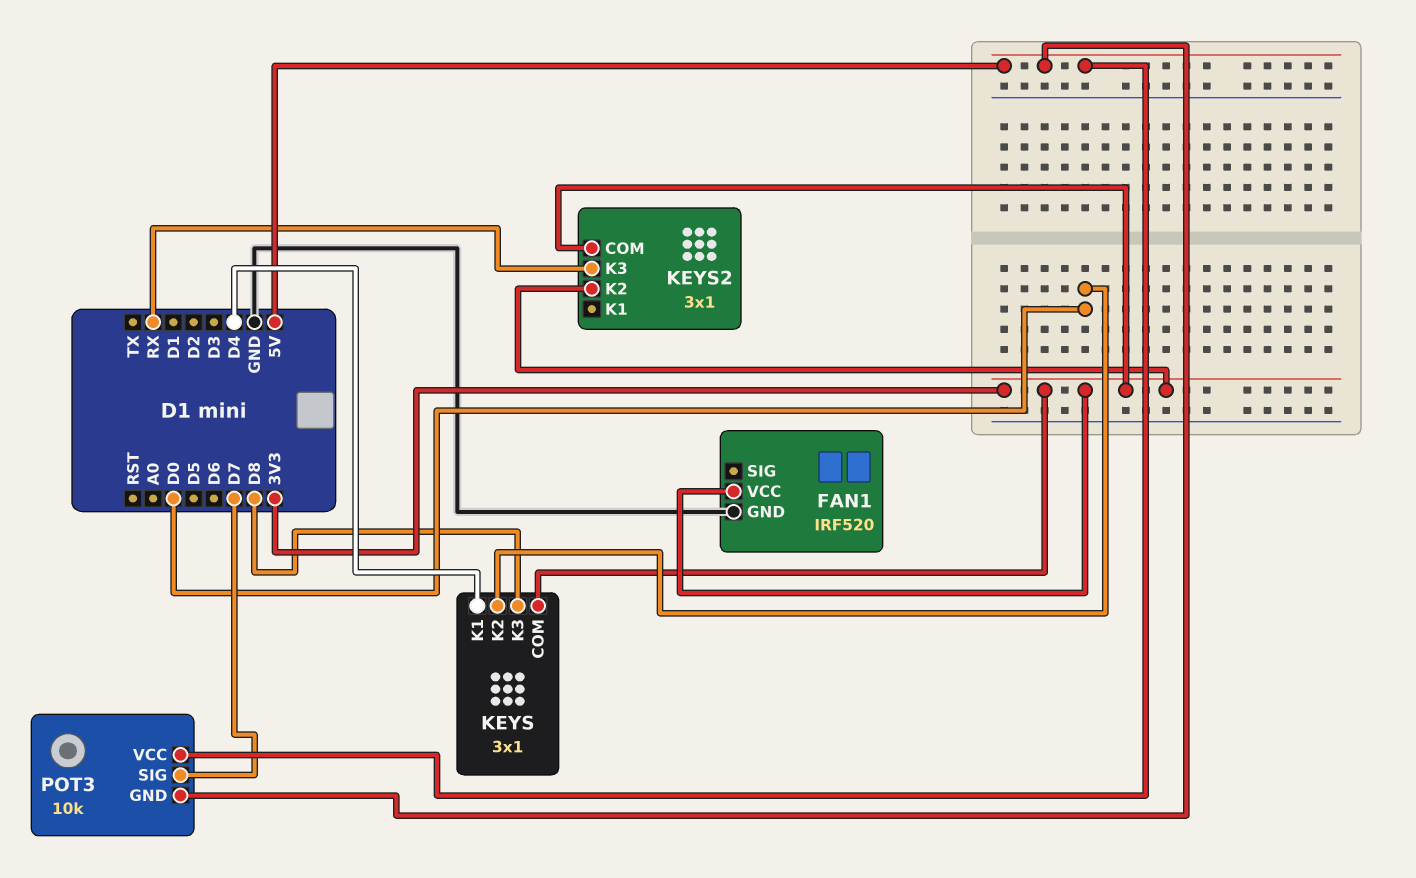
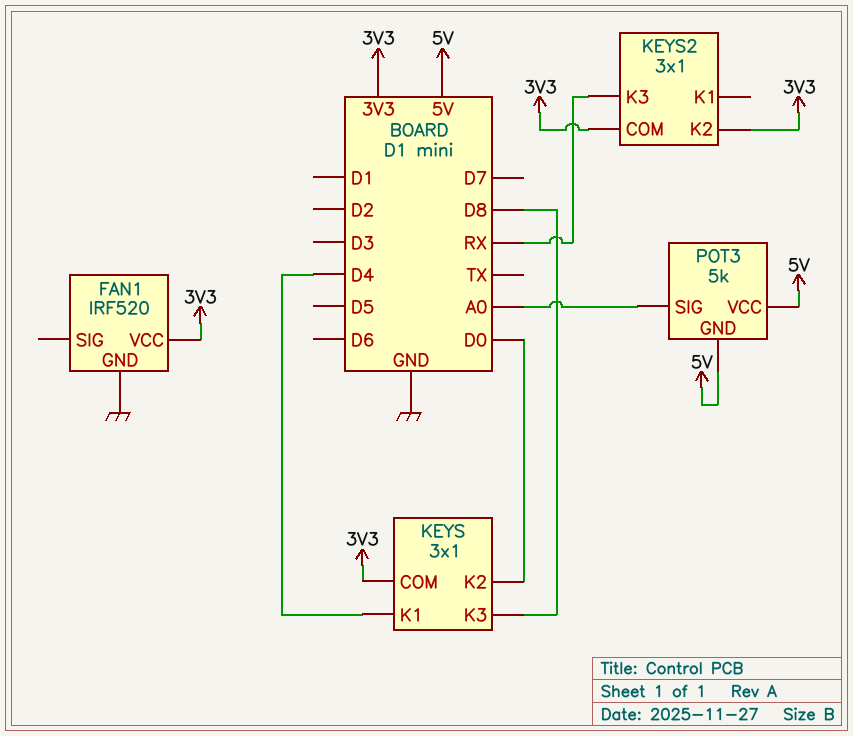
POT3: 10k -> 5k
POT3 pin SIG: D7 -> A0

